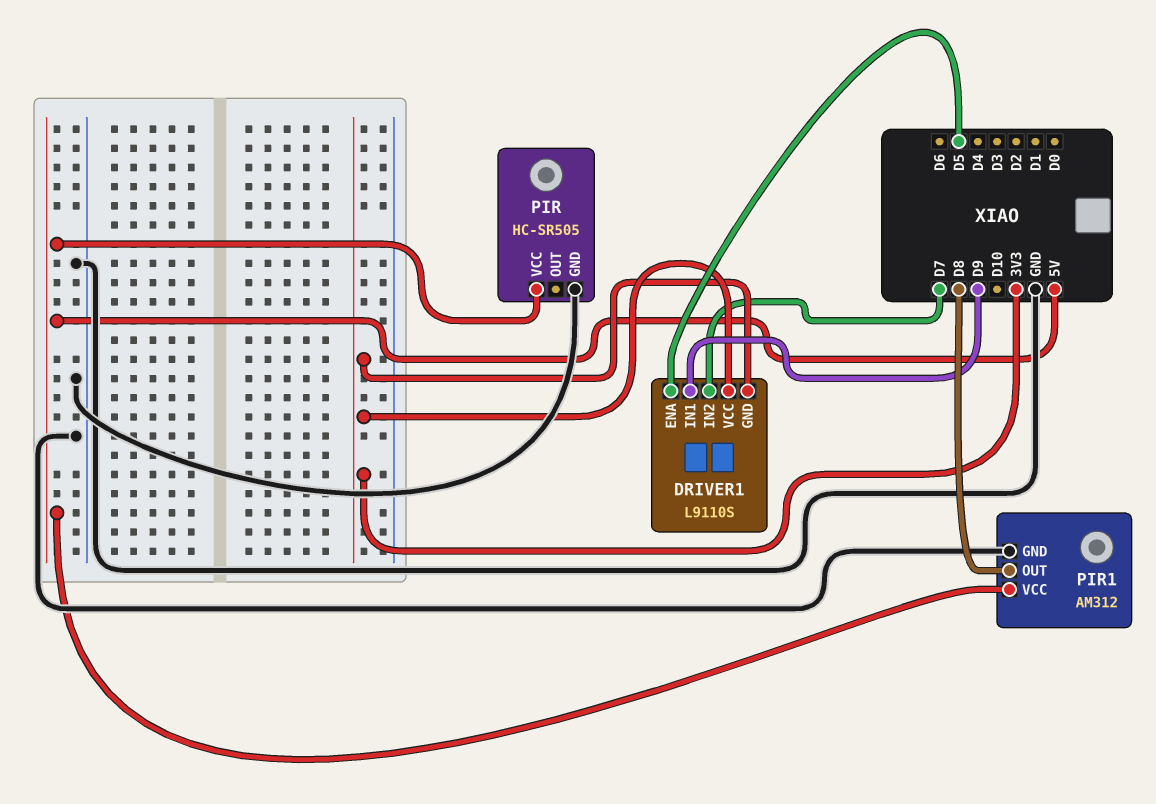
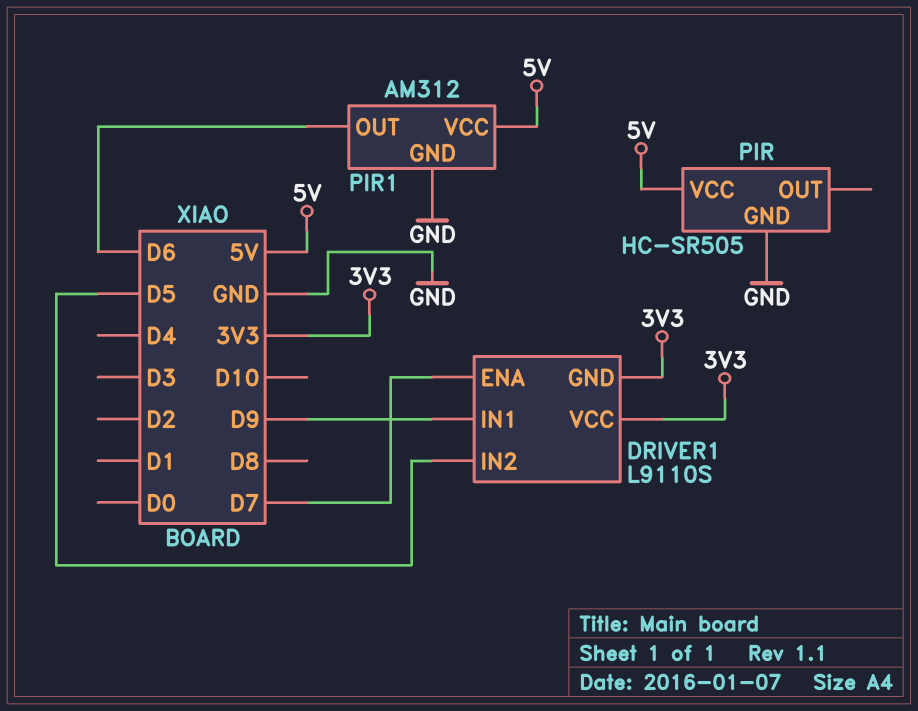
DRIVER1 pin ENA: D5 -> D7
DRIVER1 pin IN2: D7 -> D5
PIR1 pin OUT: D8 -> D6

